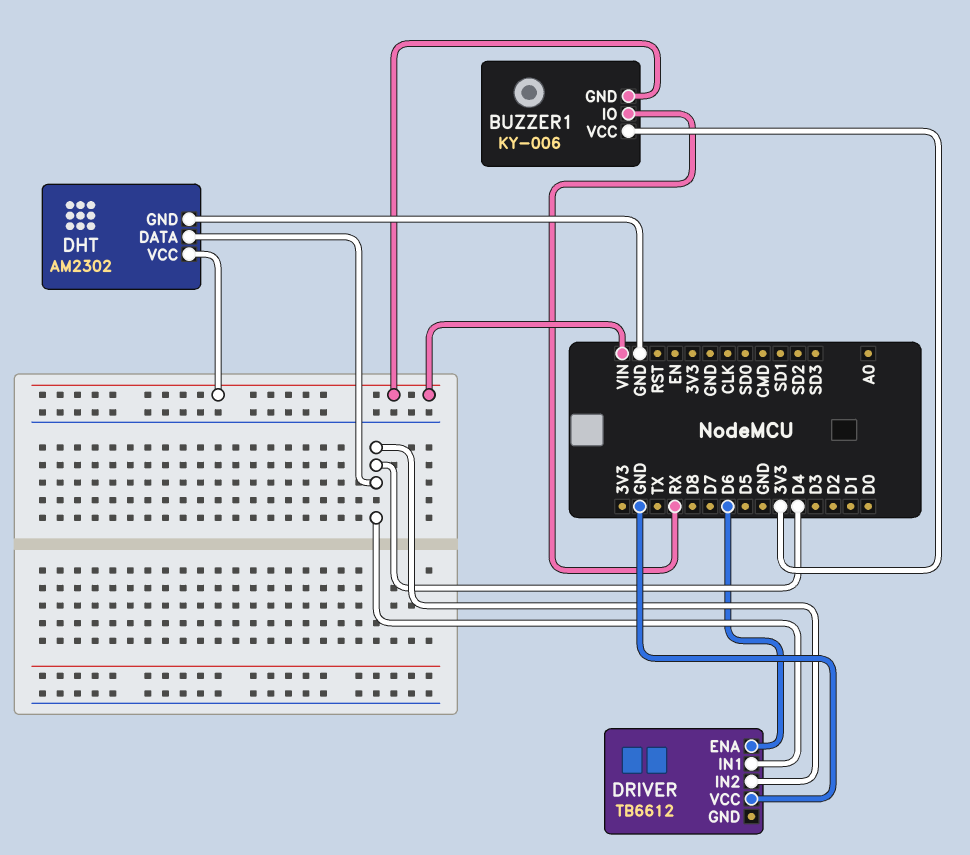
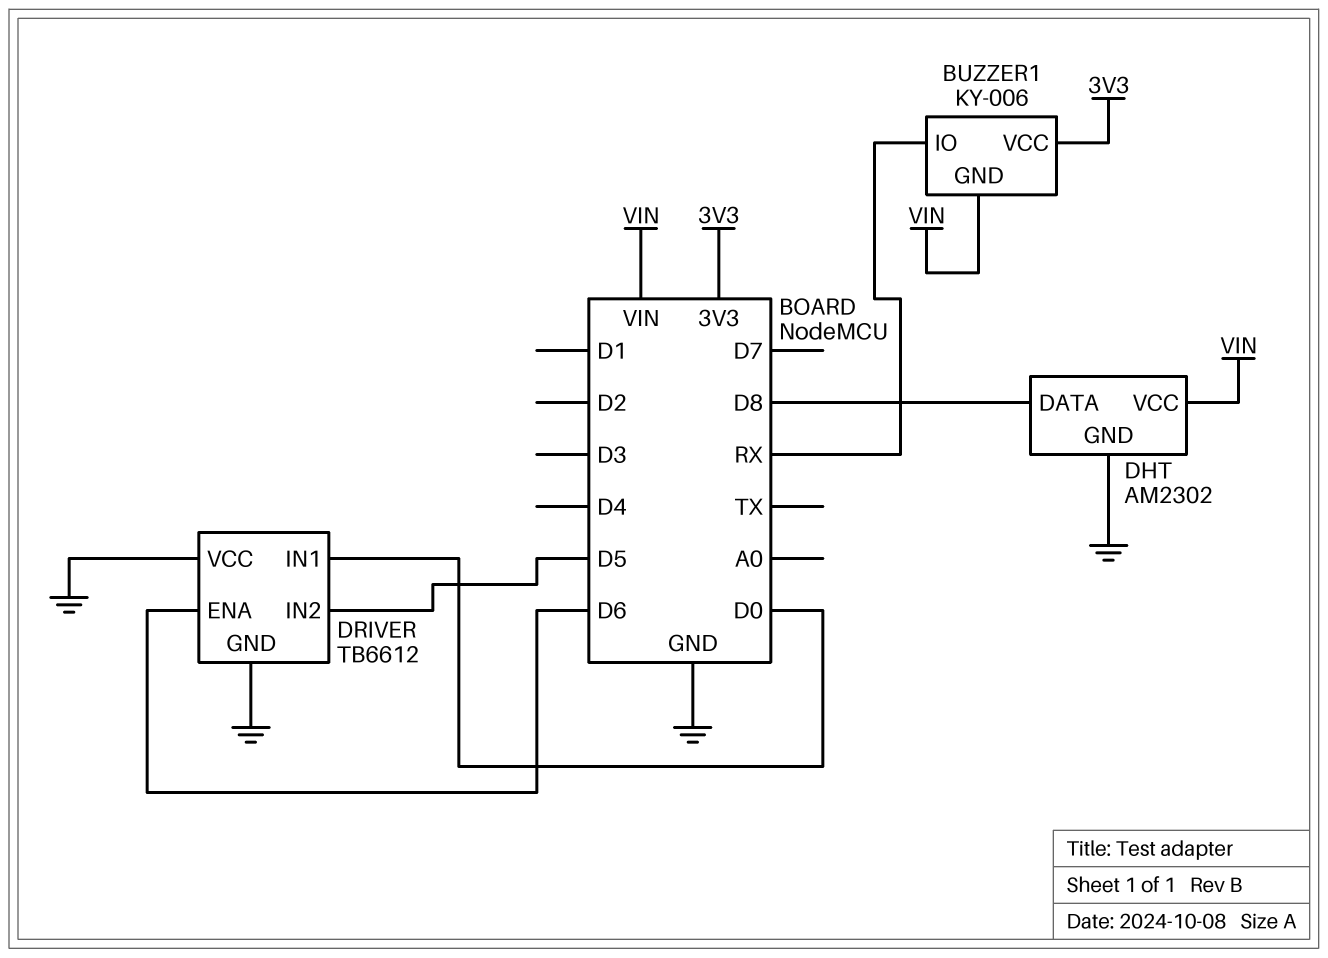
DHT pin DATA: D4 -> D8
DRIVER pin GND: none -> GND
DRIVER pin IN1: D4 -> D0
DRIVER pin IN2: D4 -> D5

